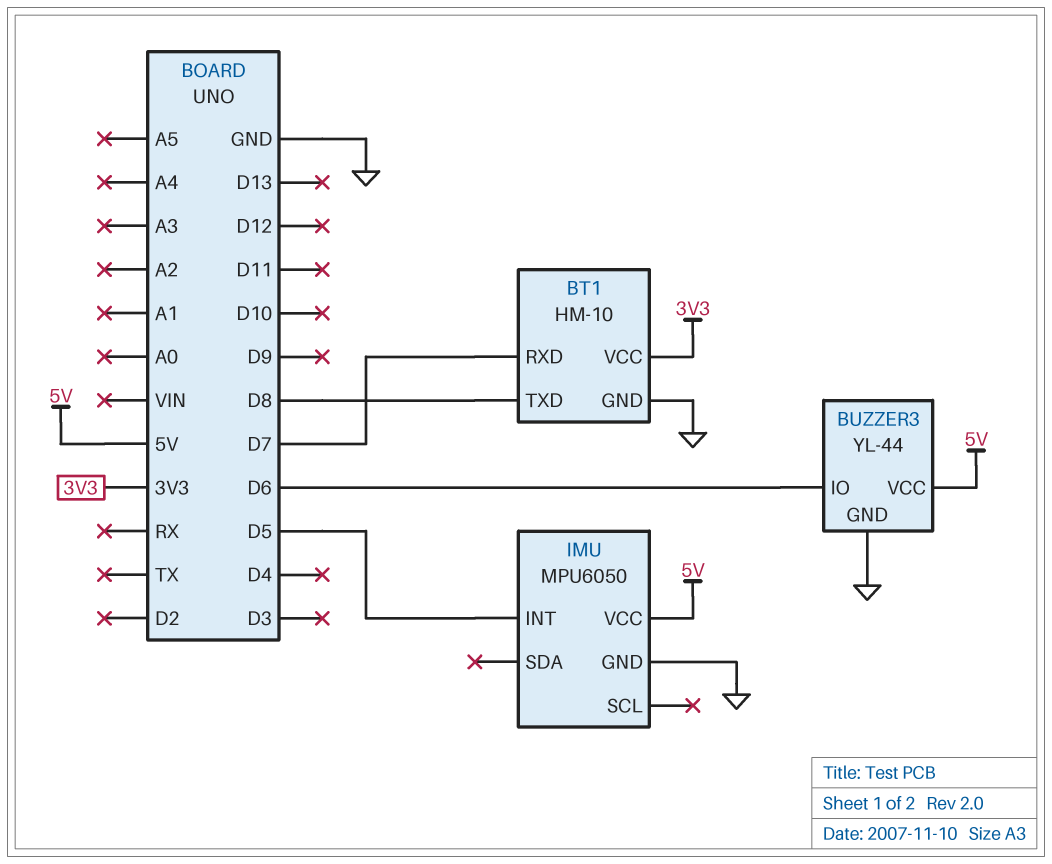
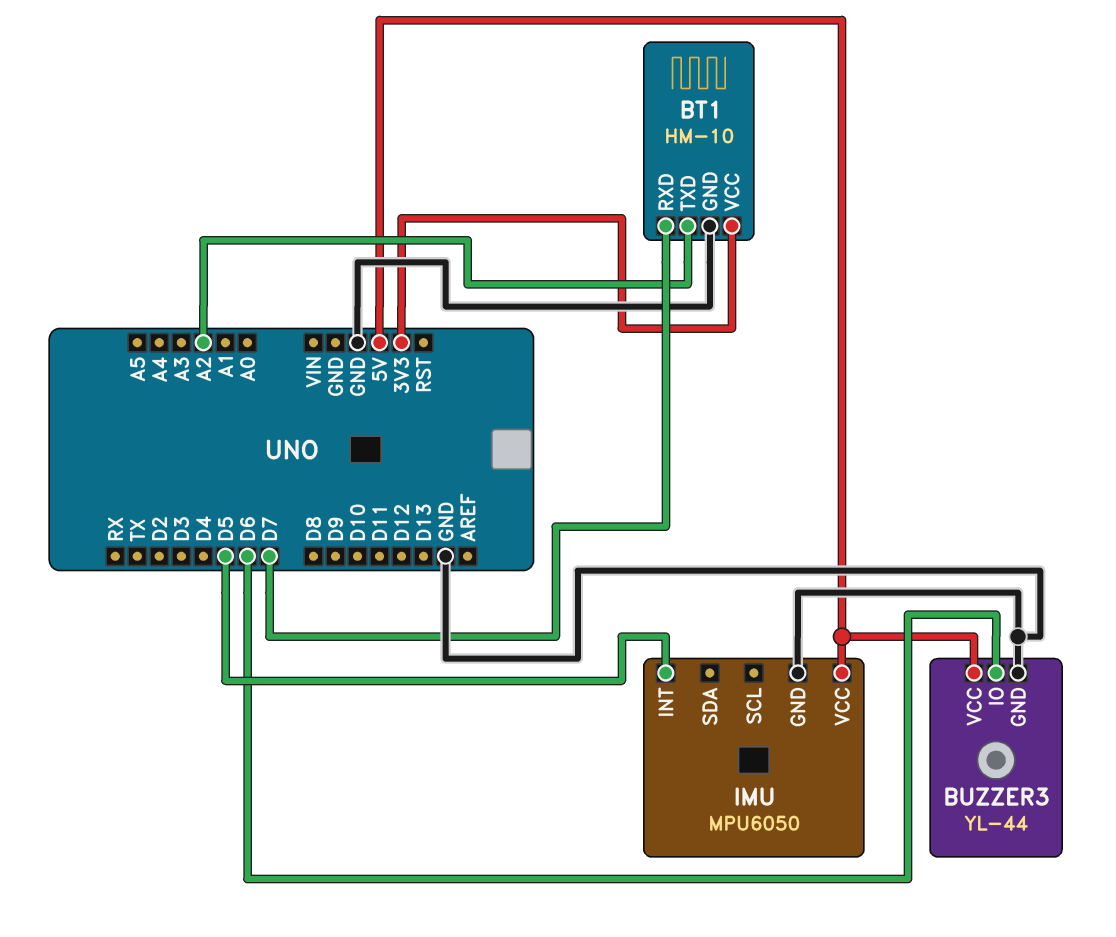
BT1 pin TXD: D8 -> A2

